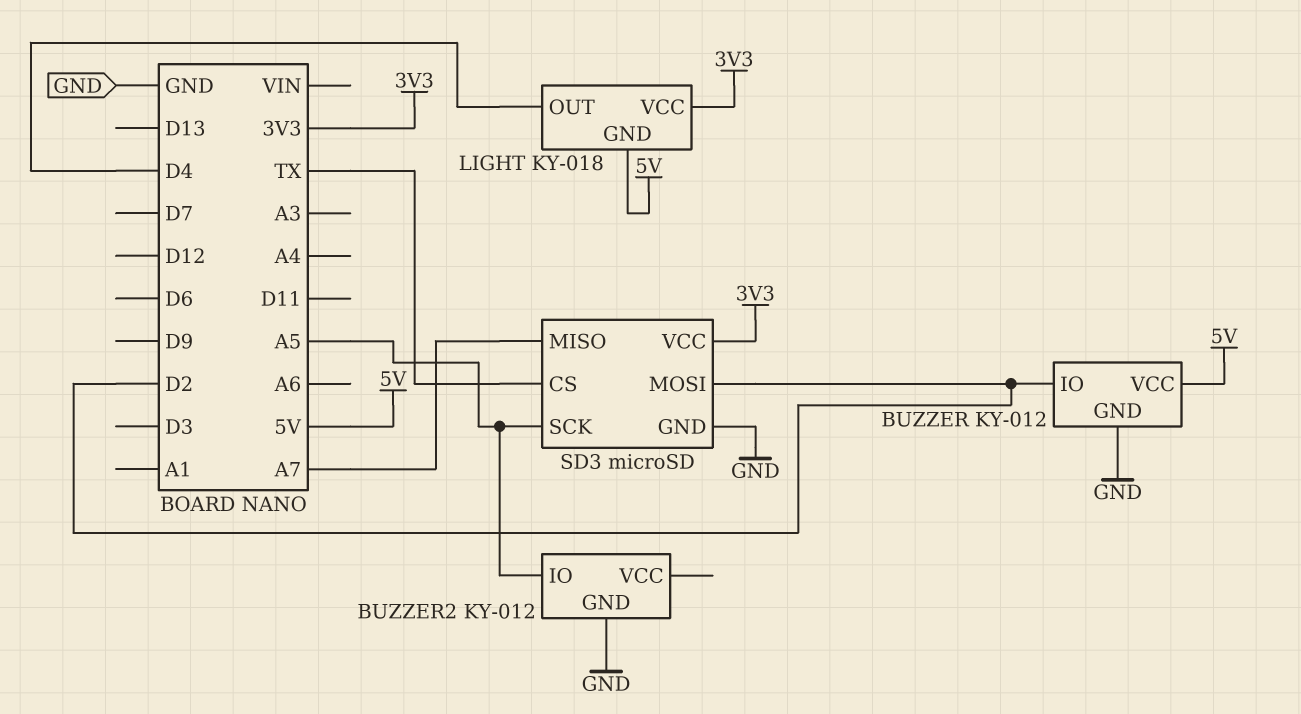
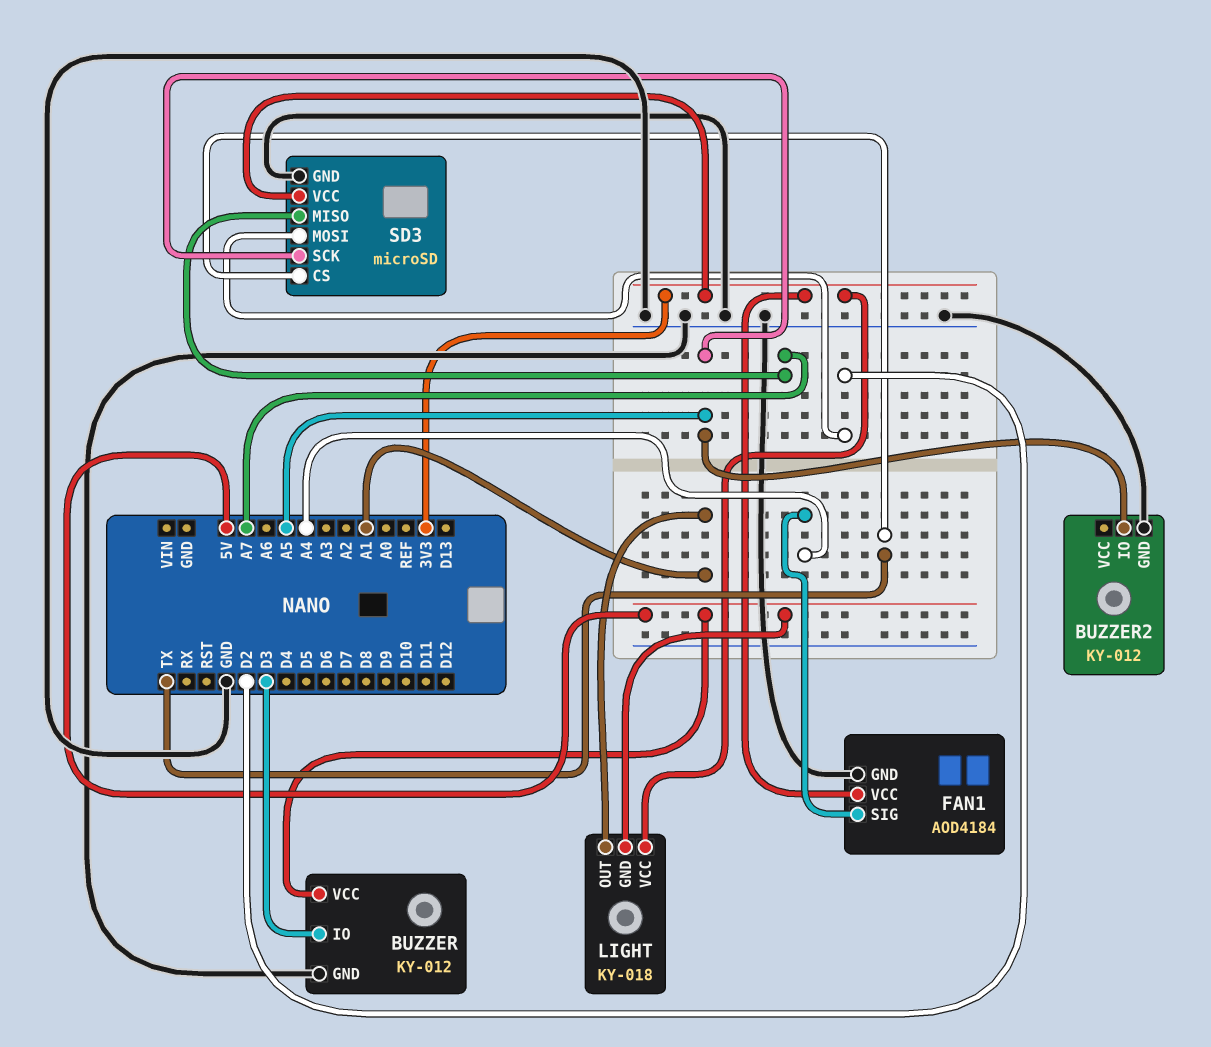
BUZZER pin IO: D2 -> D3
FAN1: none -> AOD4184
FAN1 pin GND: none -> GND
FAN1 pin SIG: none -> A4
FAN1 pin VCC: none -> 3V3
LIGHT pin OUT: D4 -> A1

